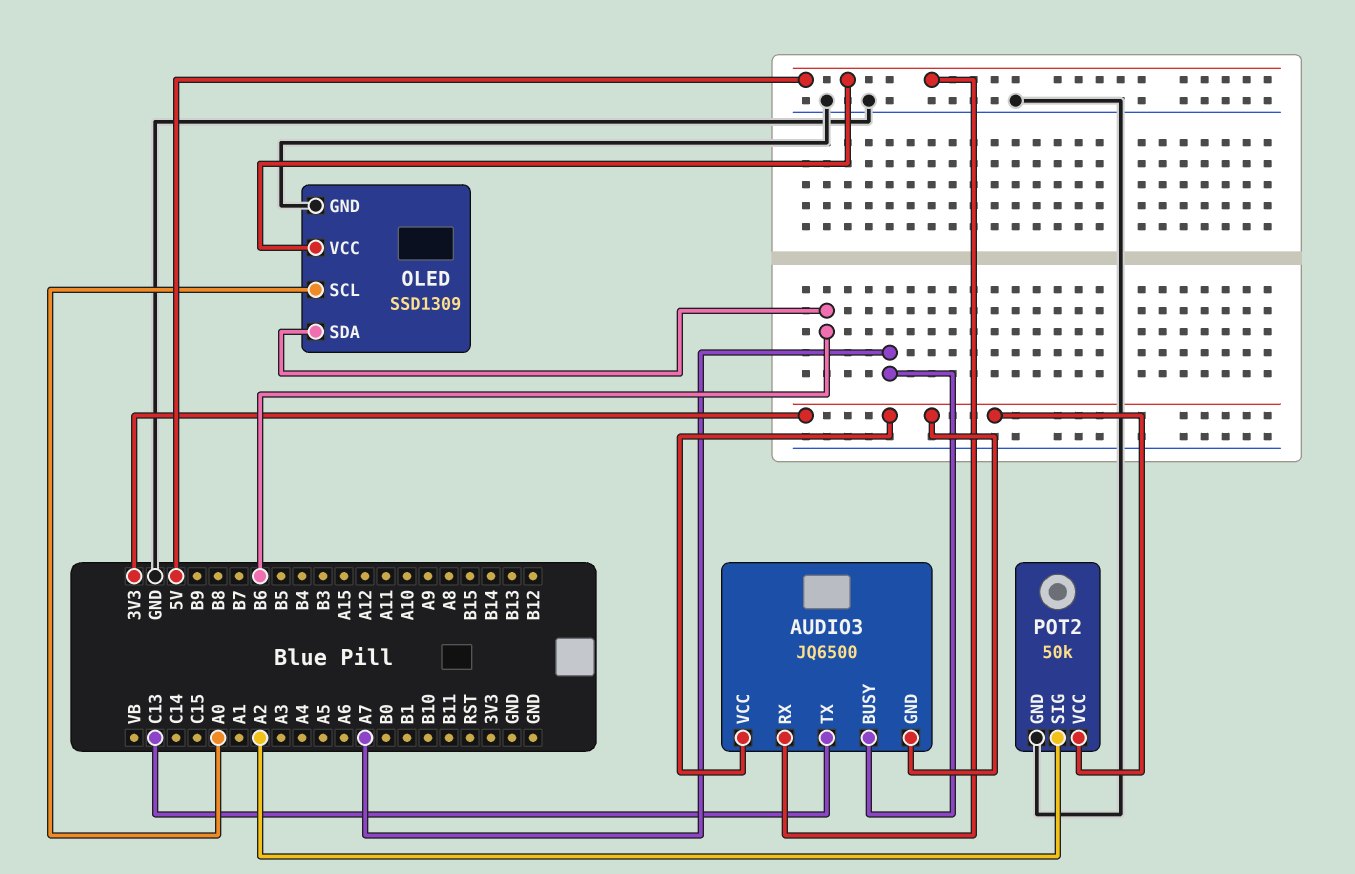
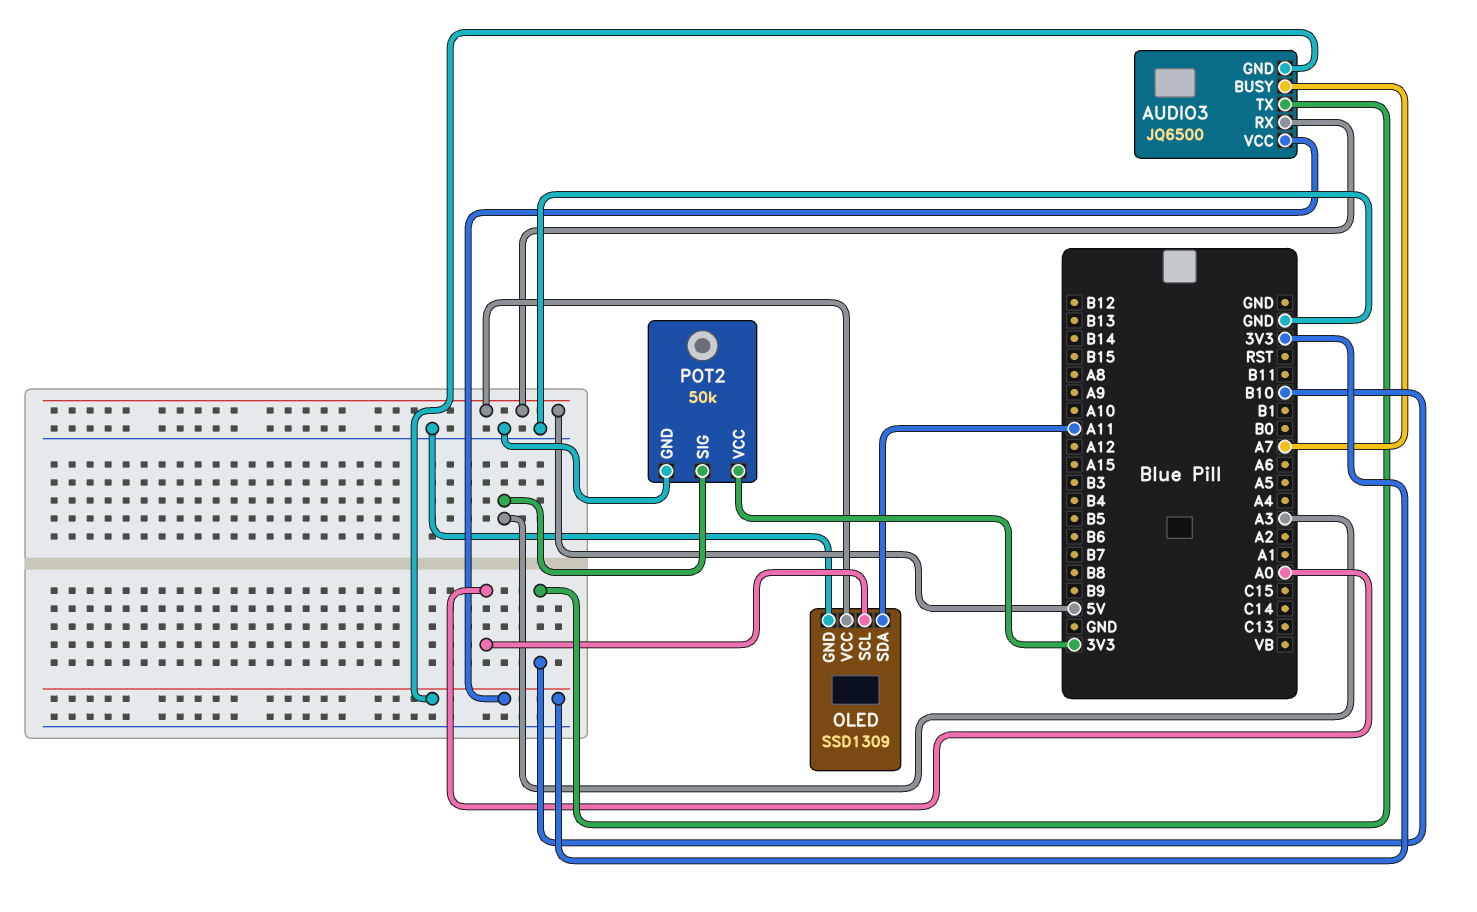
AUDIO3 pin TX: C13 -> B10
OLED pin SDA: B6 -> A11
POT2 pin SIG: A2 -> A3

